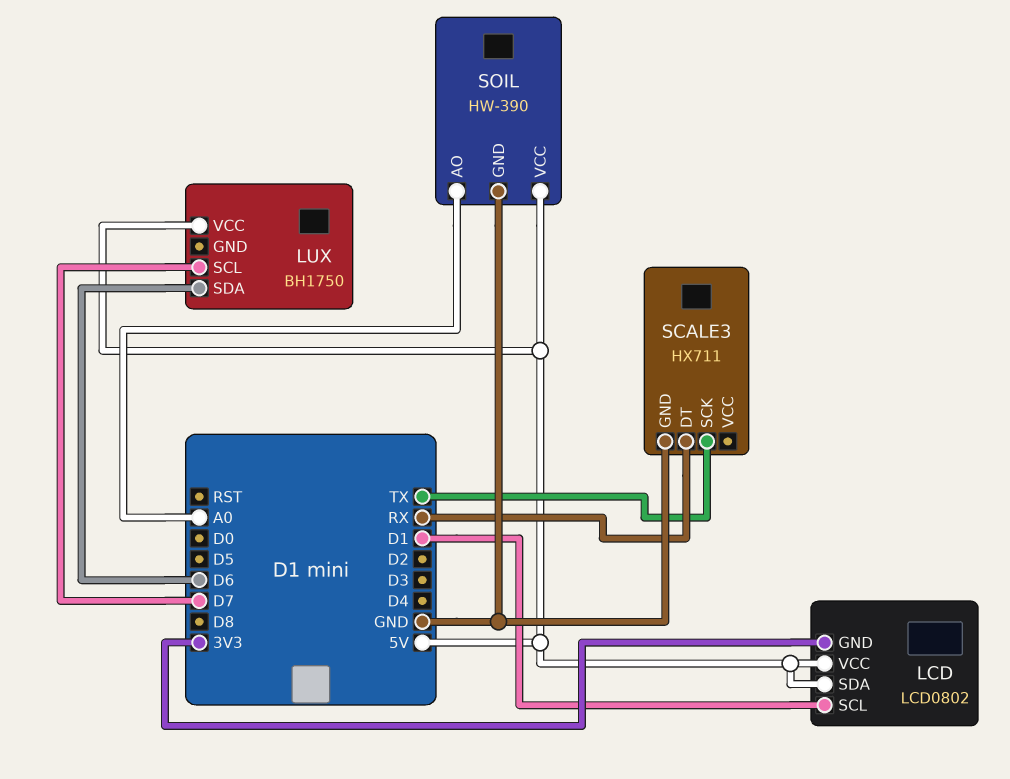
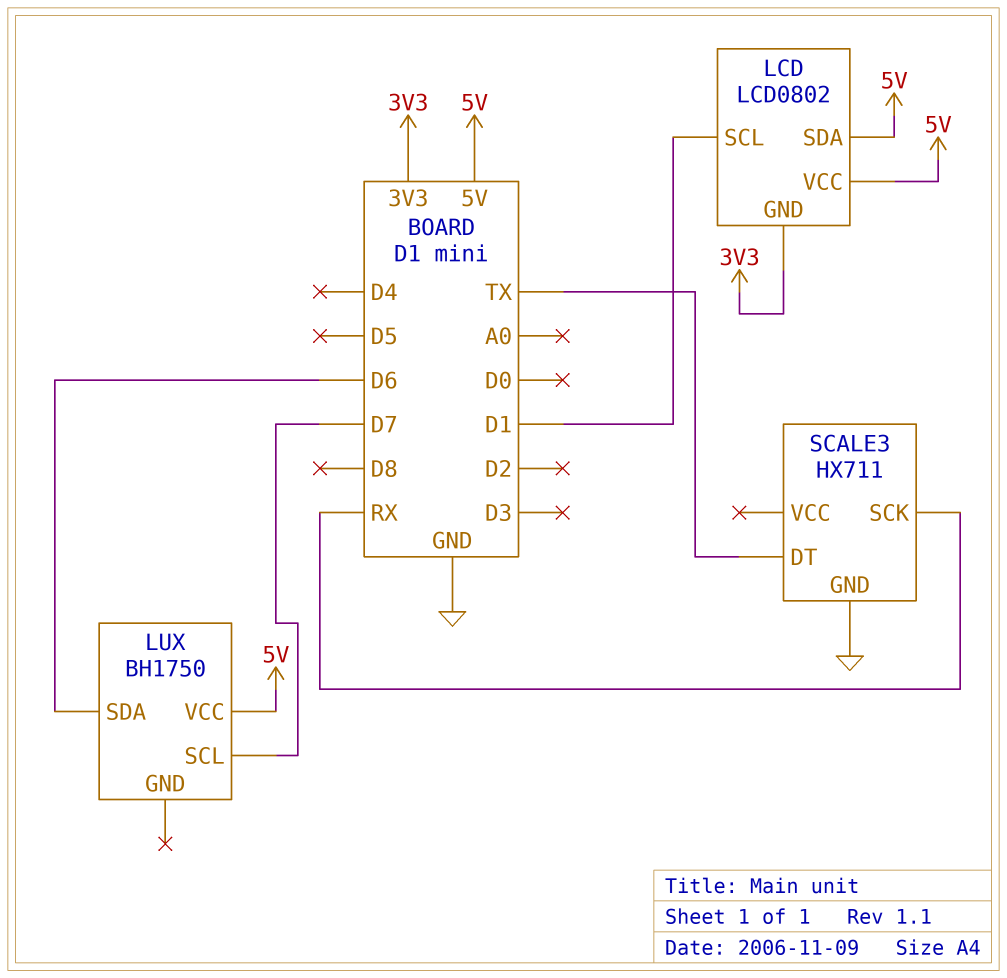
SCALE3 pin DT: RX -> TX
SCALE3 pin SCK: TX -> RX
SOIL: HW-390 -> none
SOIL pin AO: A0 -> none
SOIL pin GND: GND -> none
SOIL pin VCC: 5V -> none

